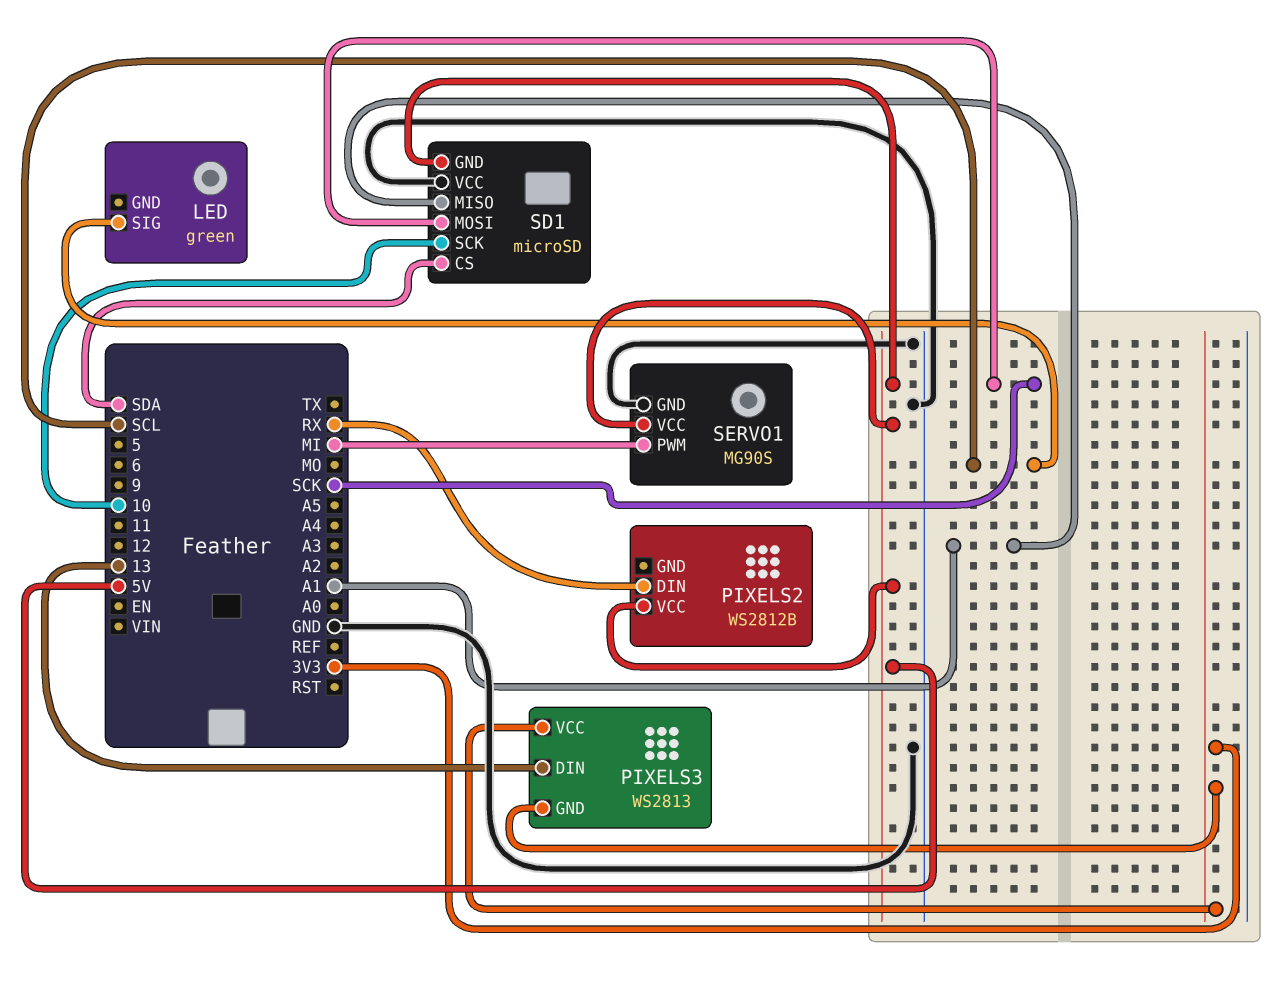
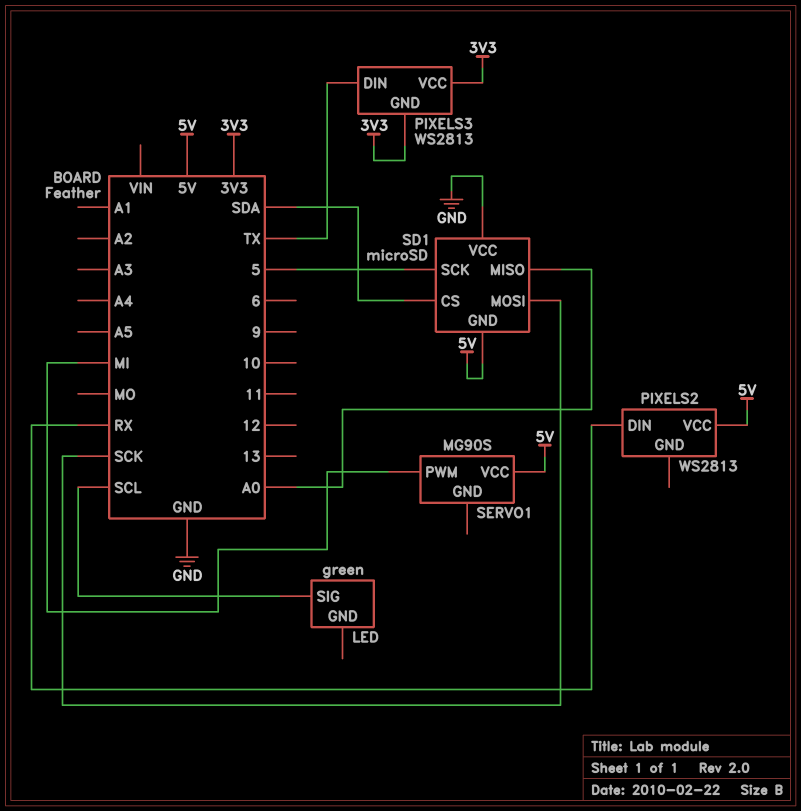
PIXELS2: WS2812B -> WS2813
PIXELS3 pin DIN: 13 -> TX
SD1 pin MISO: A1 -> A0
SD1 pin SCK: 10 -> 5
SERVO1 pin GND: GND -> none

